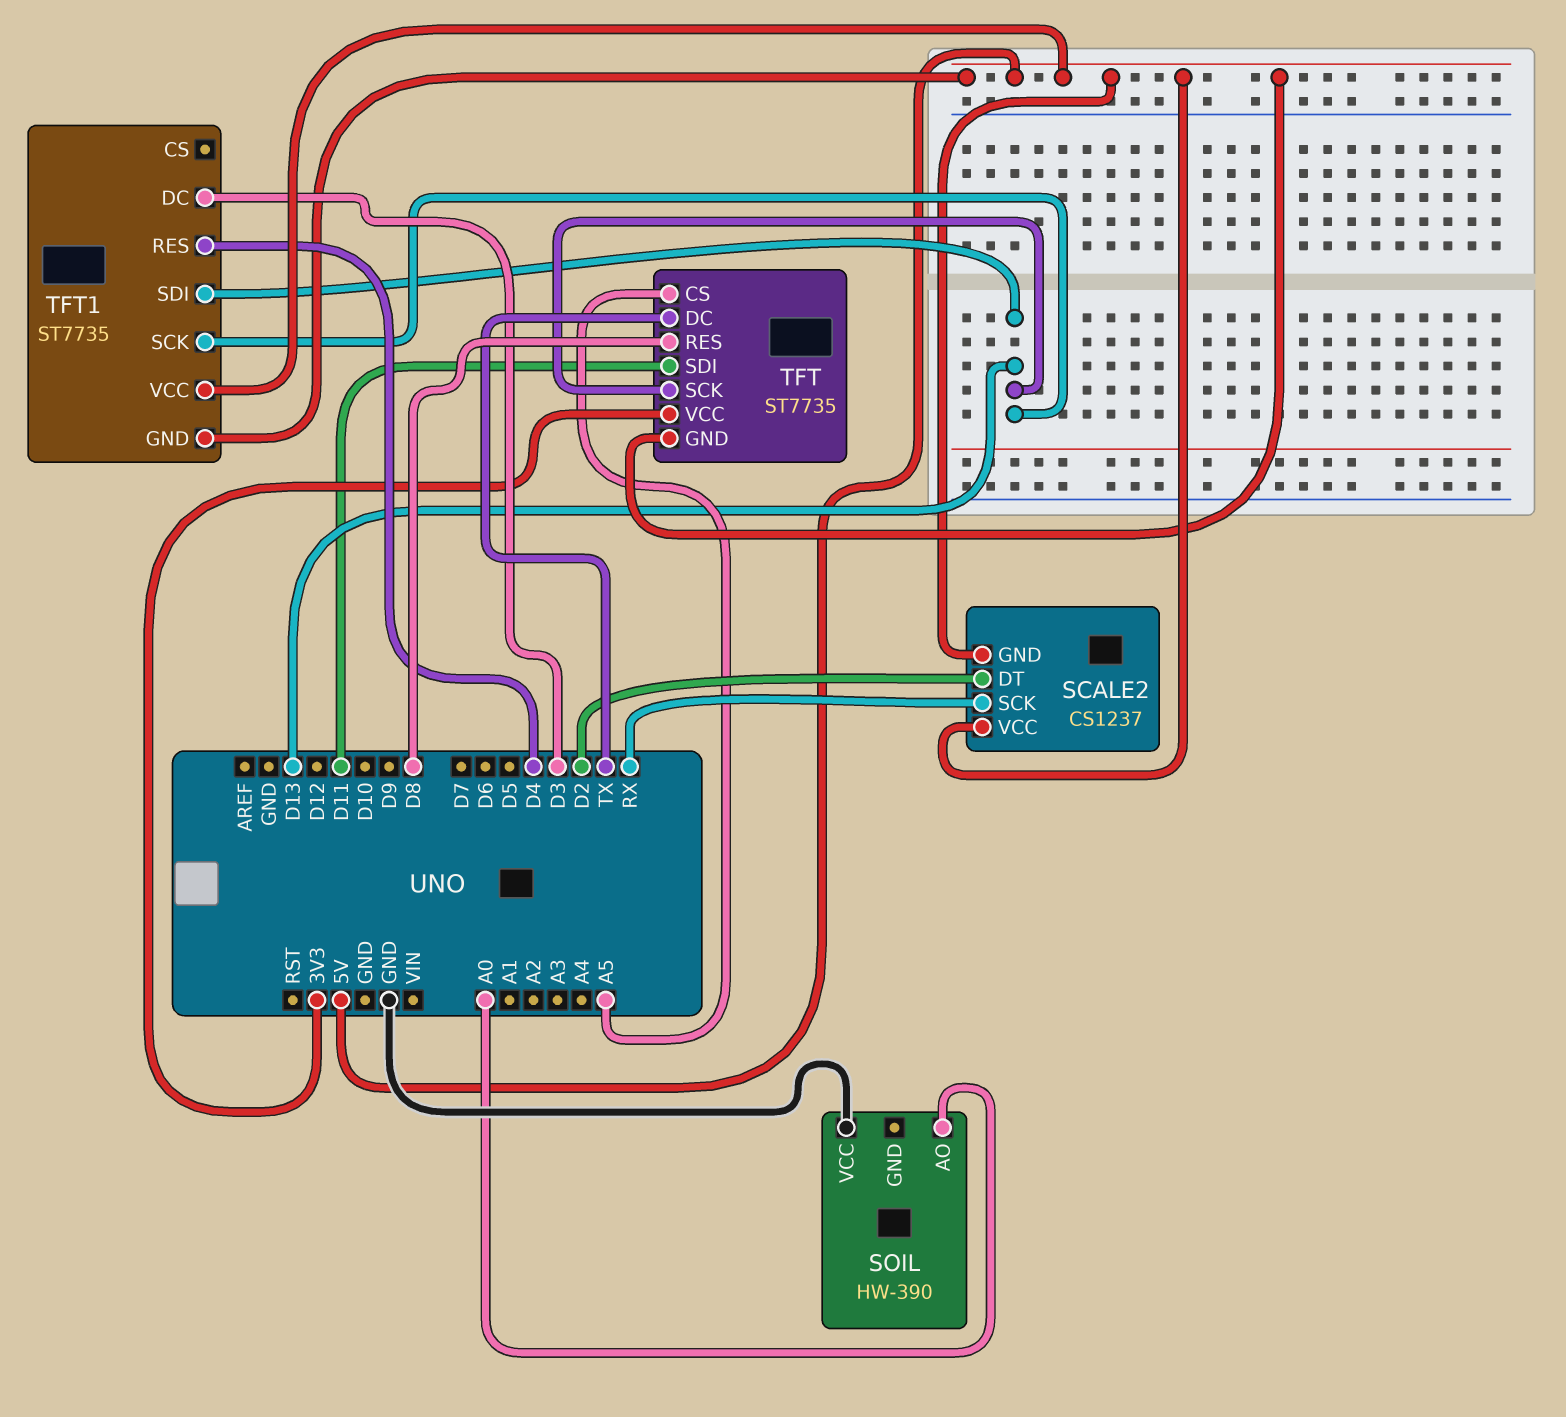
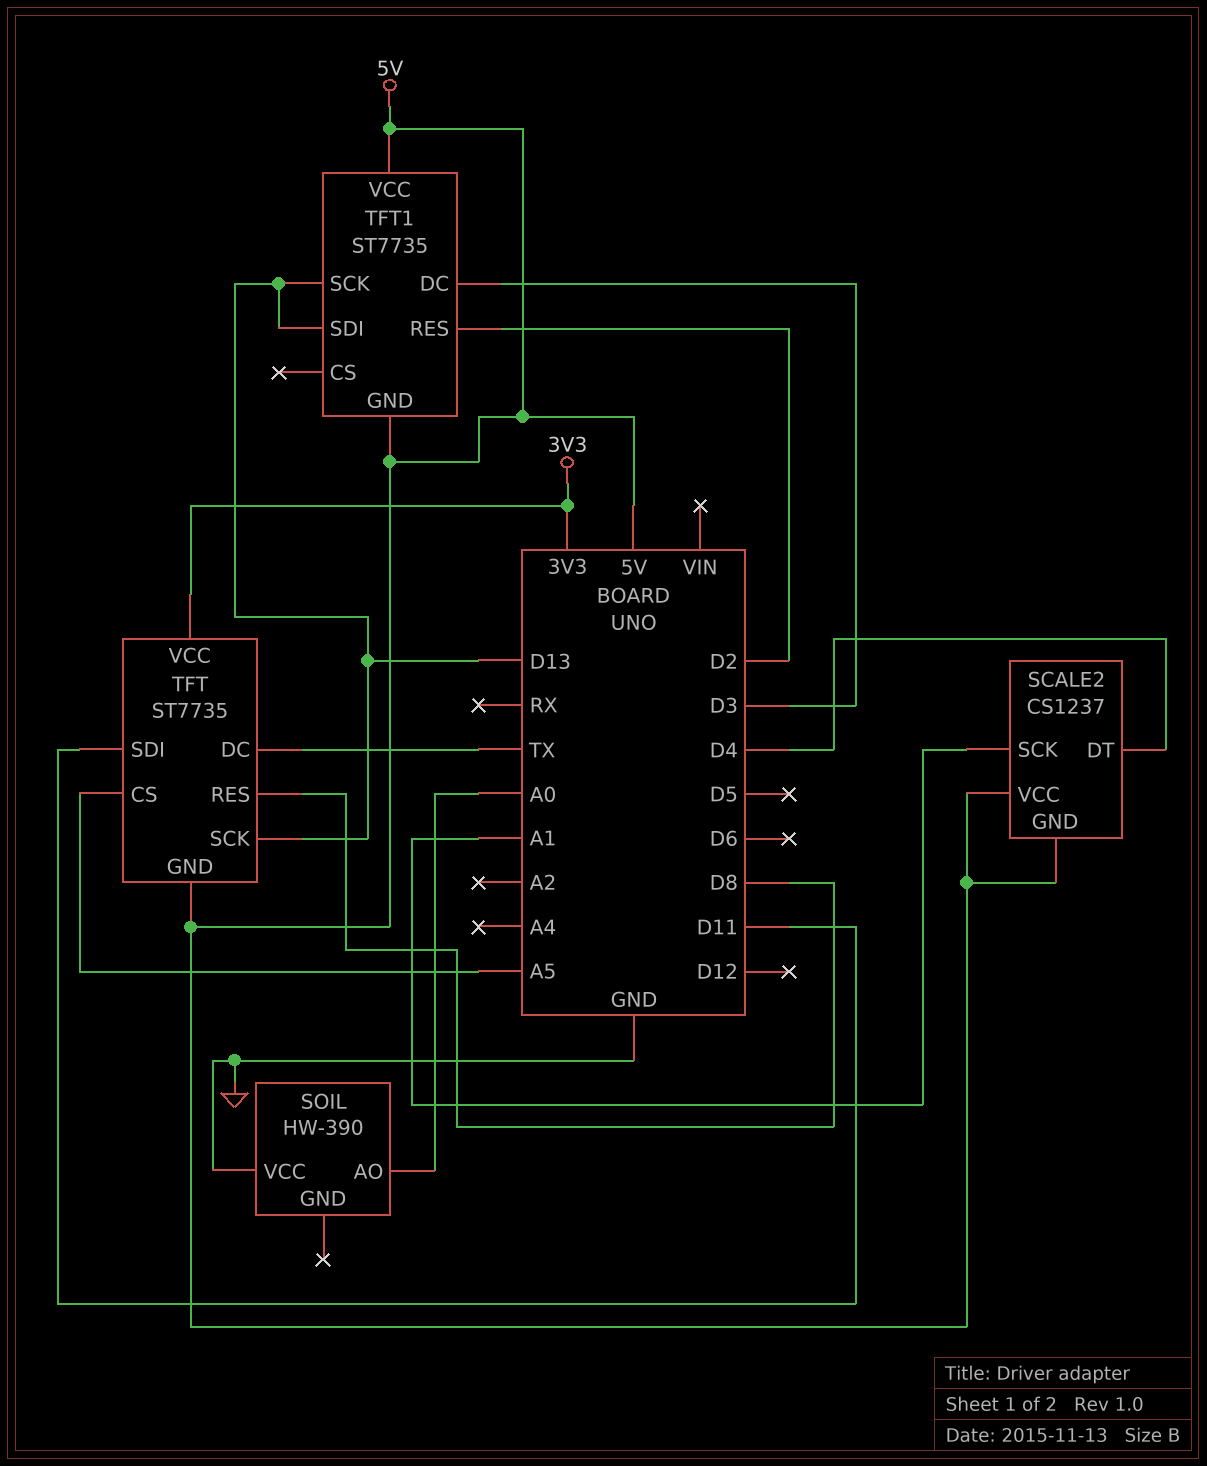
SCALE2 pin DT: D2 -> D4
SCALE2 pin SCK: RX -> A1
TFT1 pin RES: D4 -> D2

